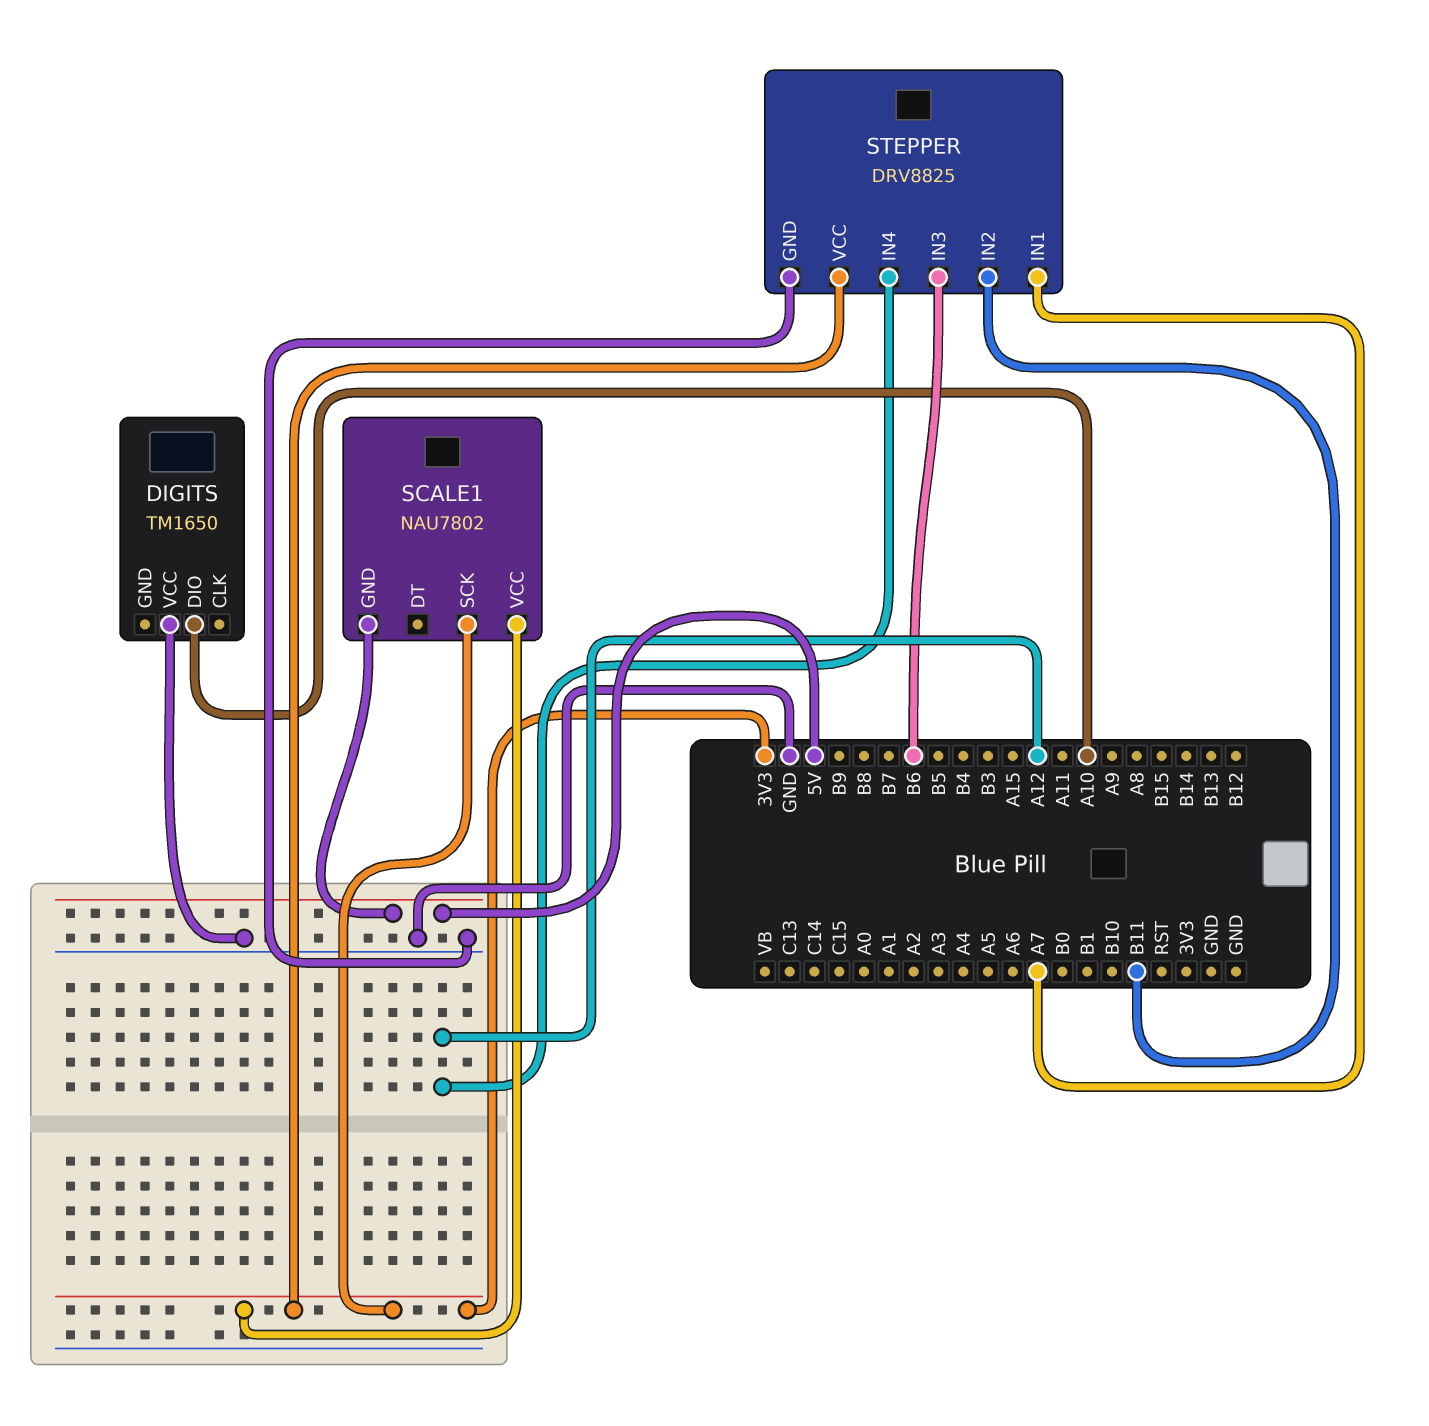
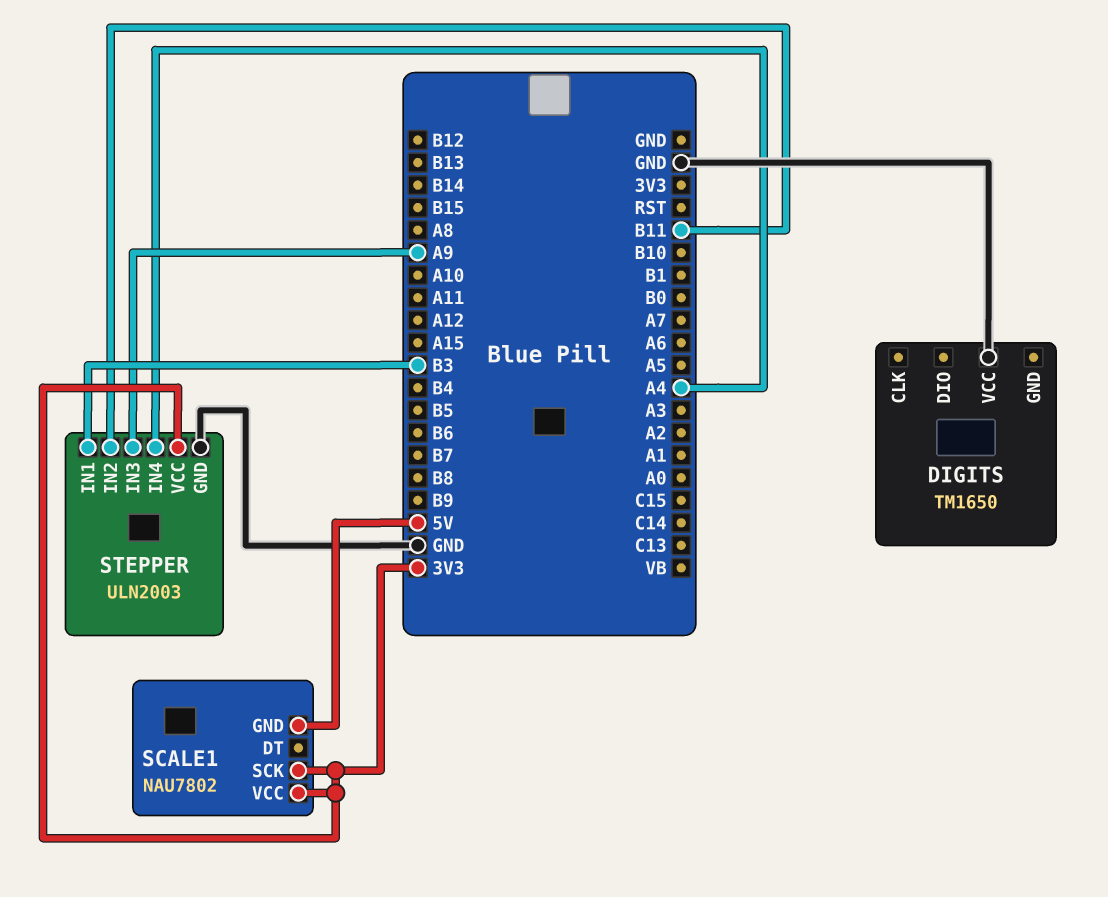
DIGITS pin DIO: A10 -> none
STEPPER: DRV8825 -> ULN2003
STEPPER pin IN1: A7 -> B3
STEPPER pin IN3: B6 -> A9
STEPPER pin IN4: A12 -> A4

